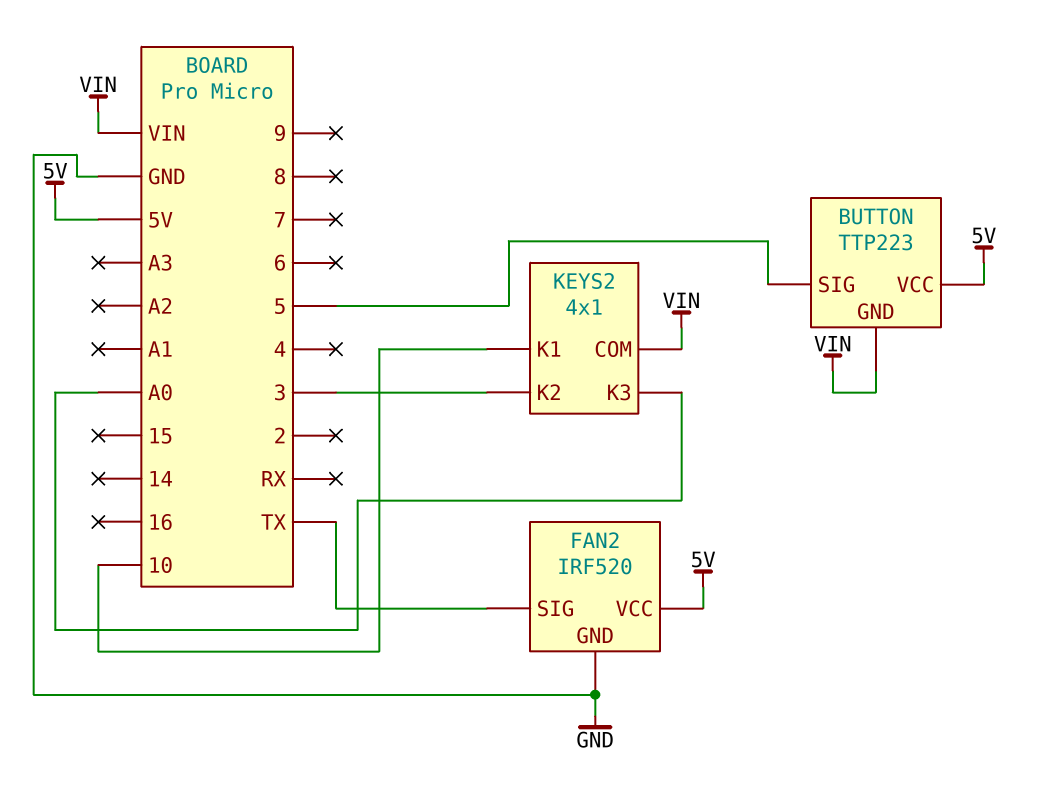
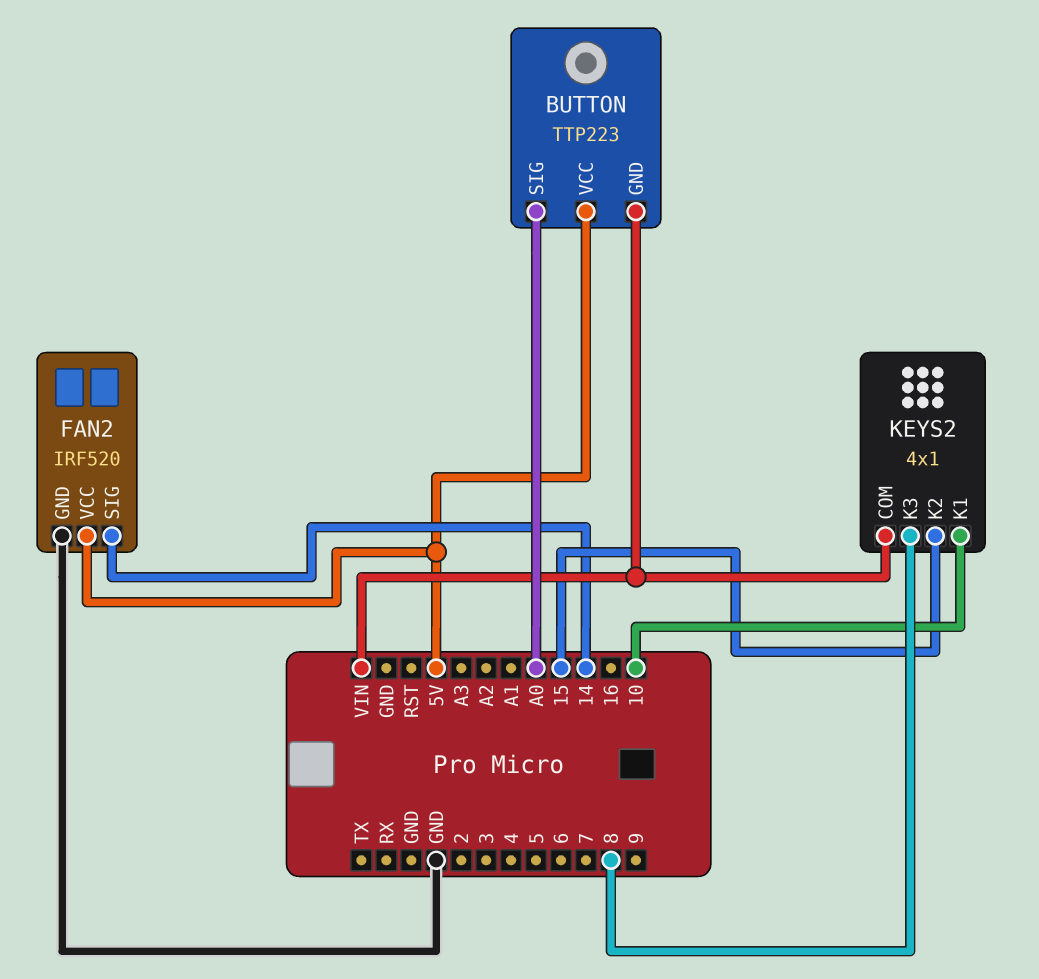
BUTTON pin SIG: 5 -> A0
FAN2 pin SIG: TX -> 14
KEYS2 pin K2: 3 -> 15
KEYS2 pin K3: A0 -> 8

